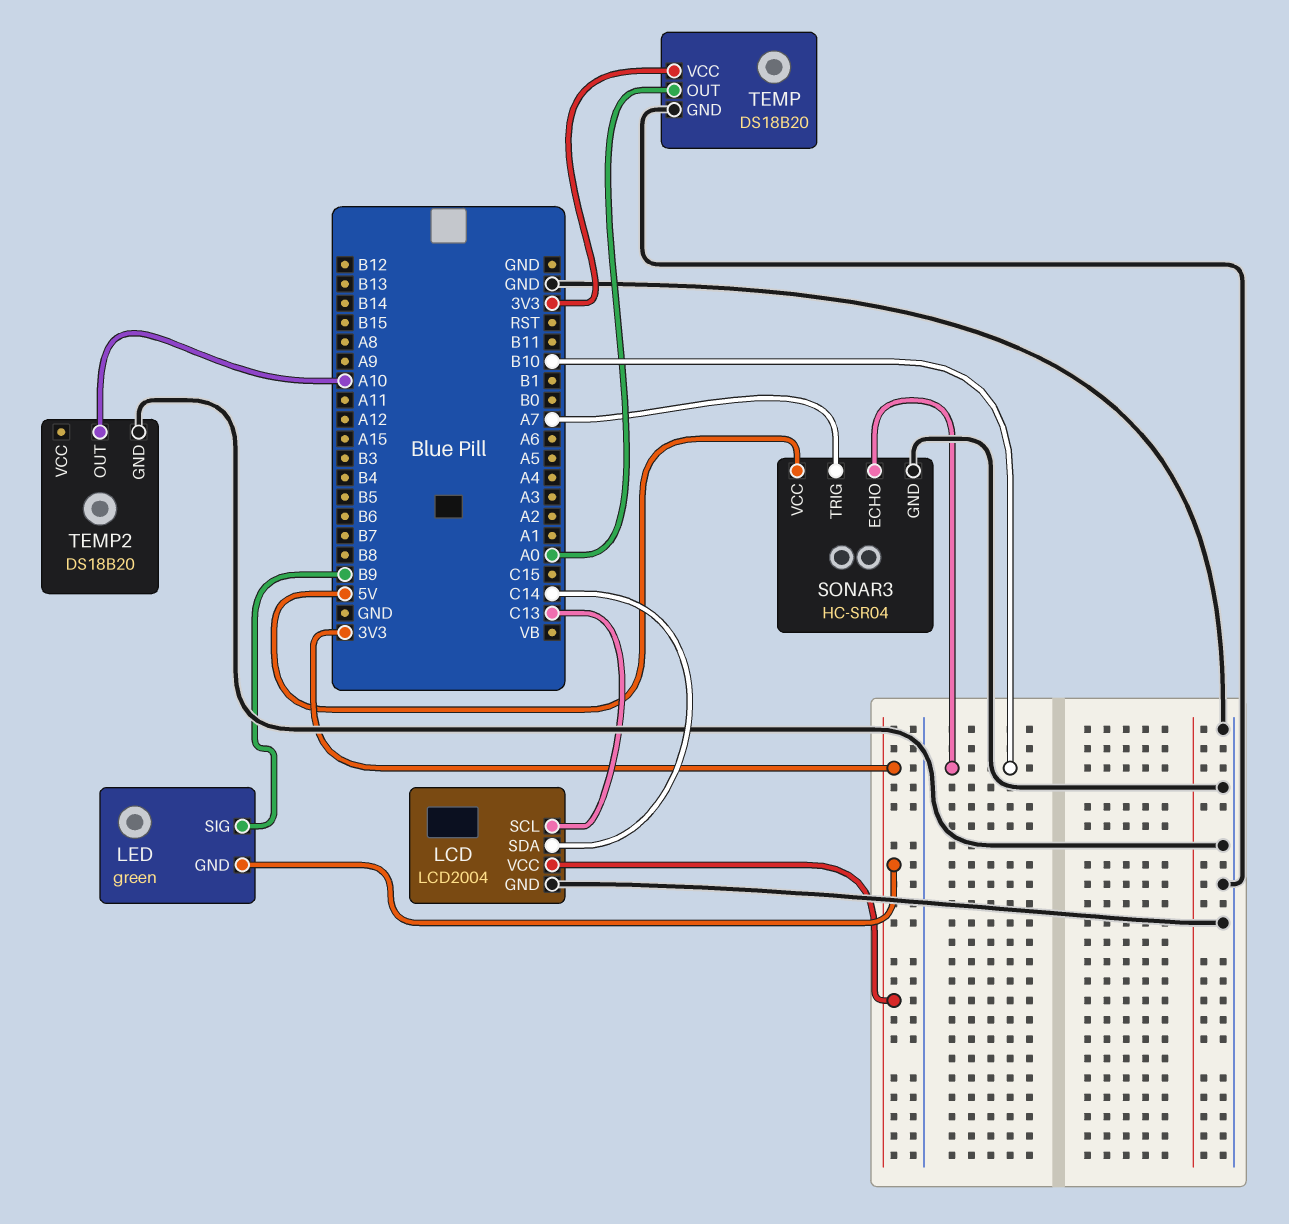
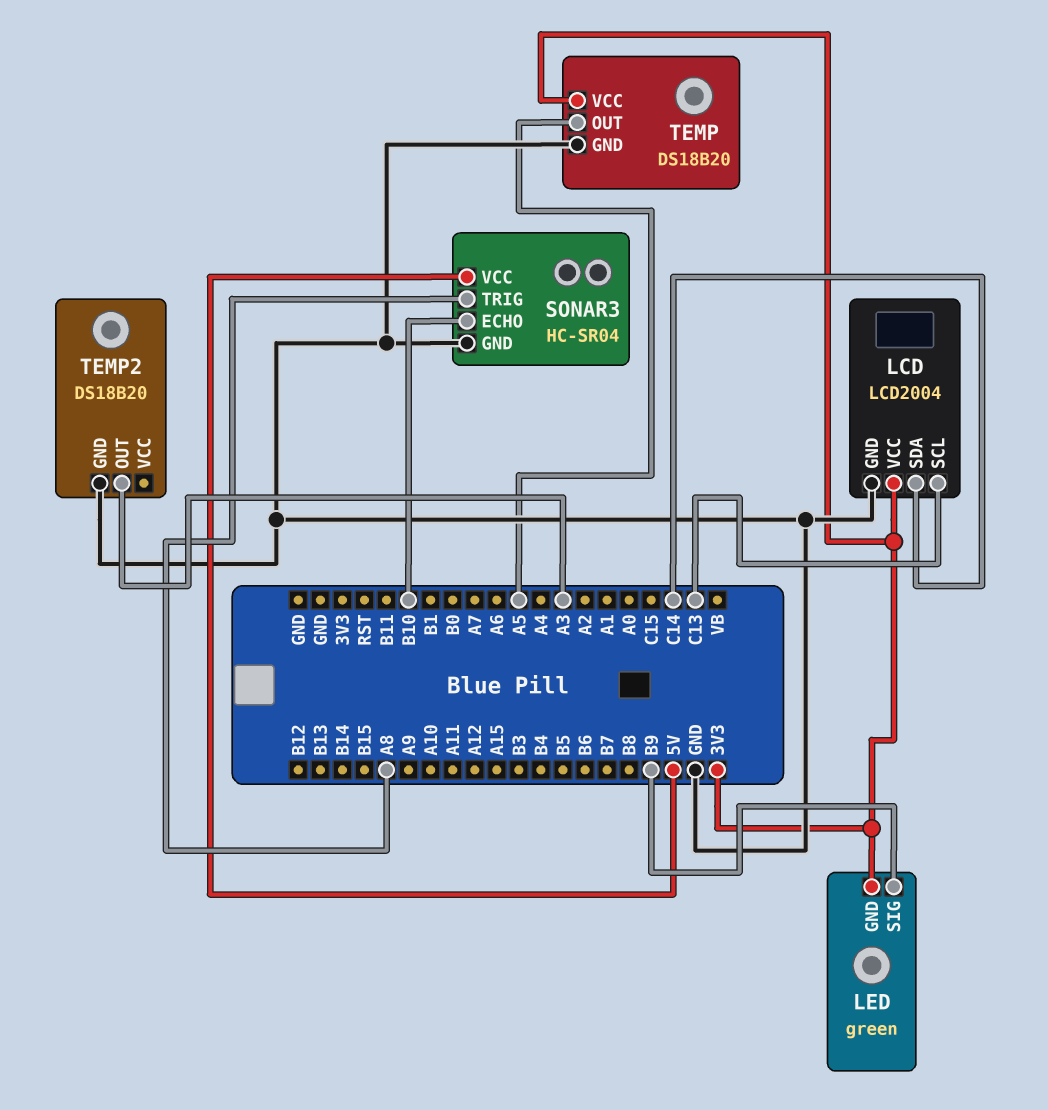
SONAR3 pin TRIG: A7 -> A8
TEMP pin OUT: A0 -> A5
TEMP2 pin OUT: A10 -> A3

